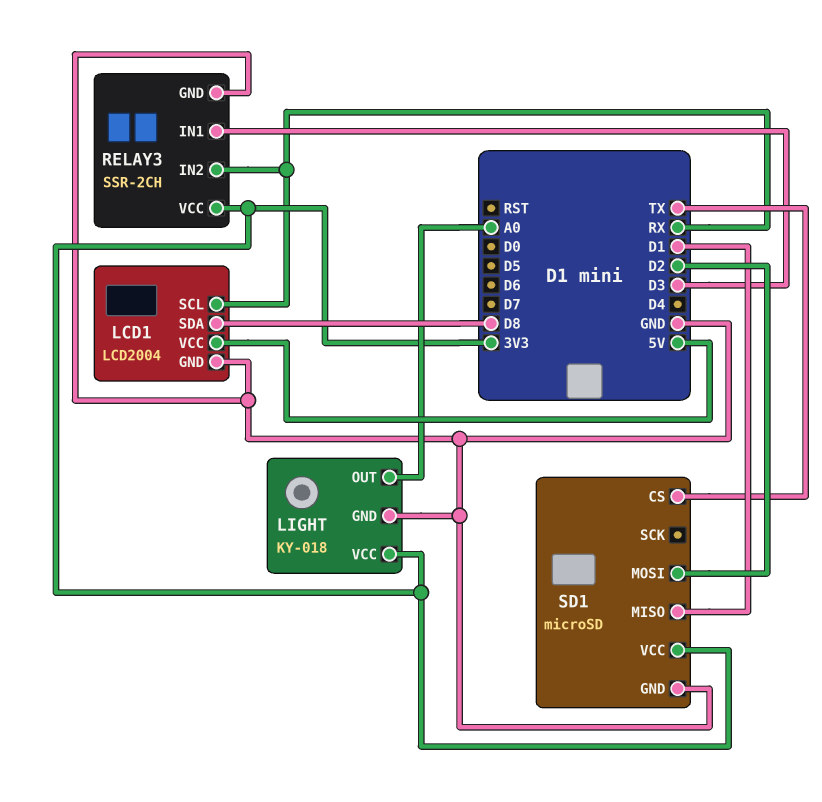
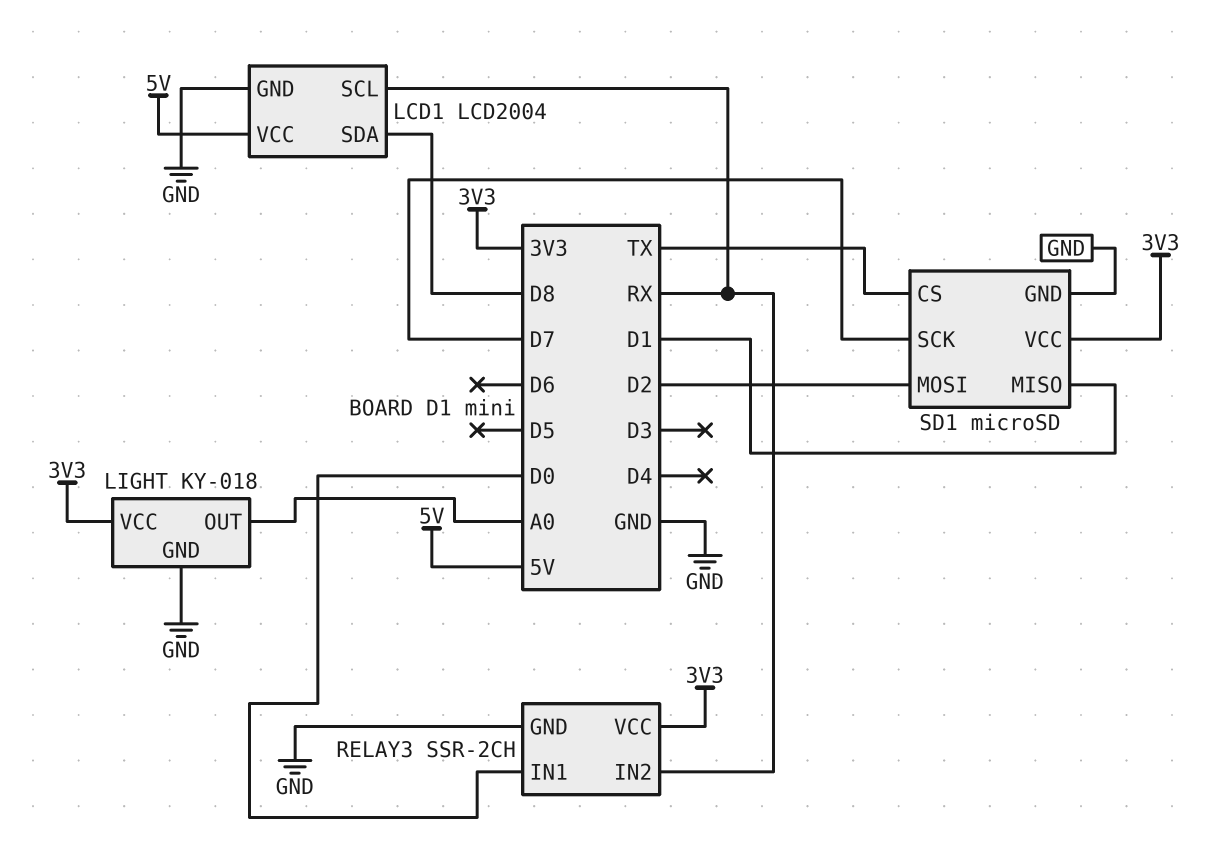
RELAY3 pin IN1: D3 -> D0
SD1 pin SCK: none -> D7

